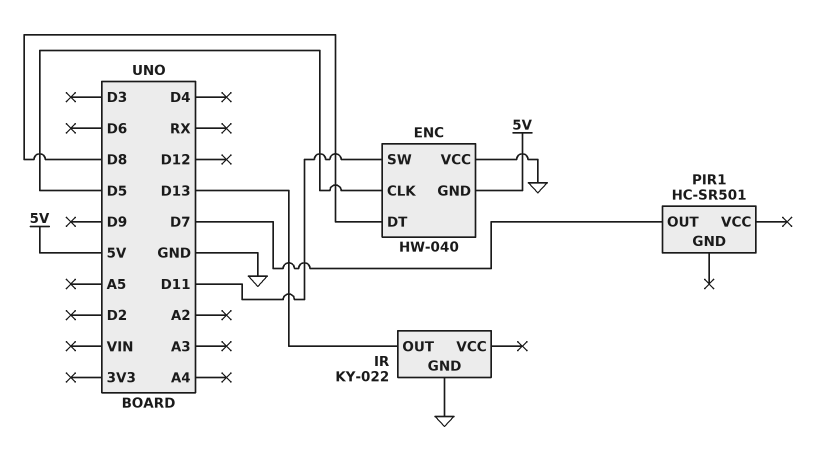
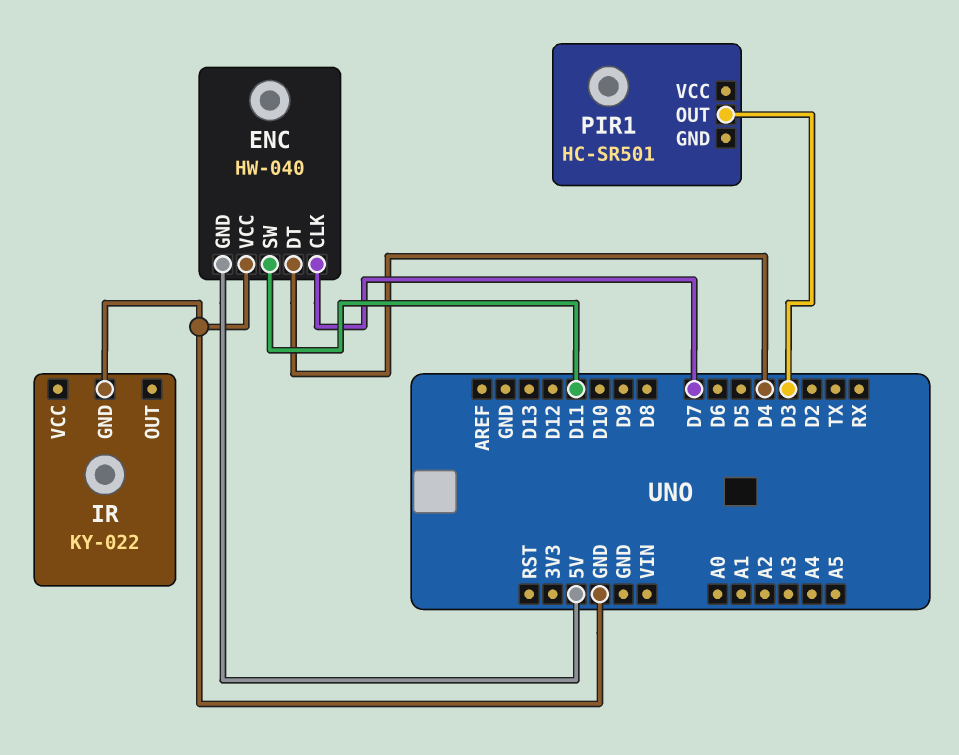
ENC pin CLK: D5 -> D7
ENC pin DT: D8 -> D4
IR pin OUT: D13 -> none
PIR1 pin OUT: D7 -> D3

